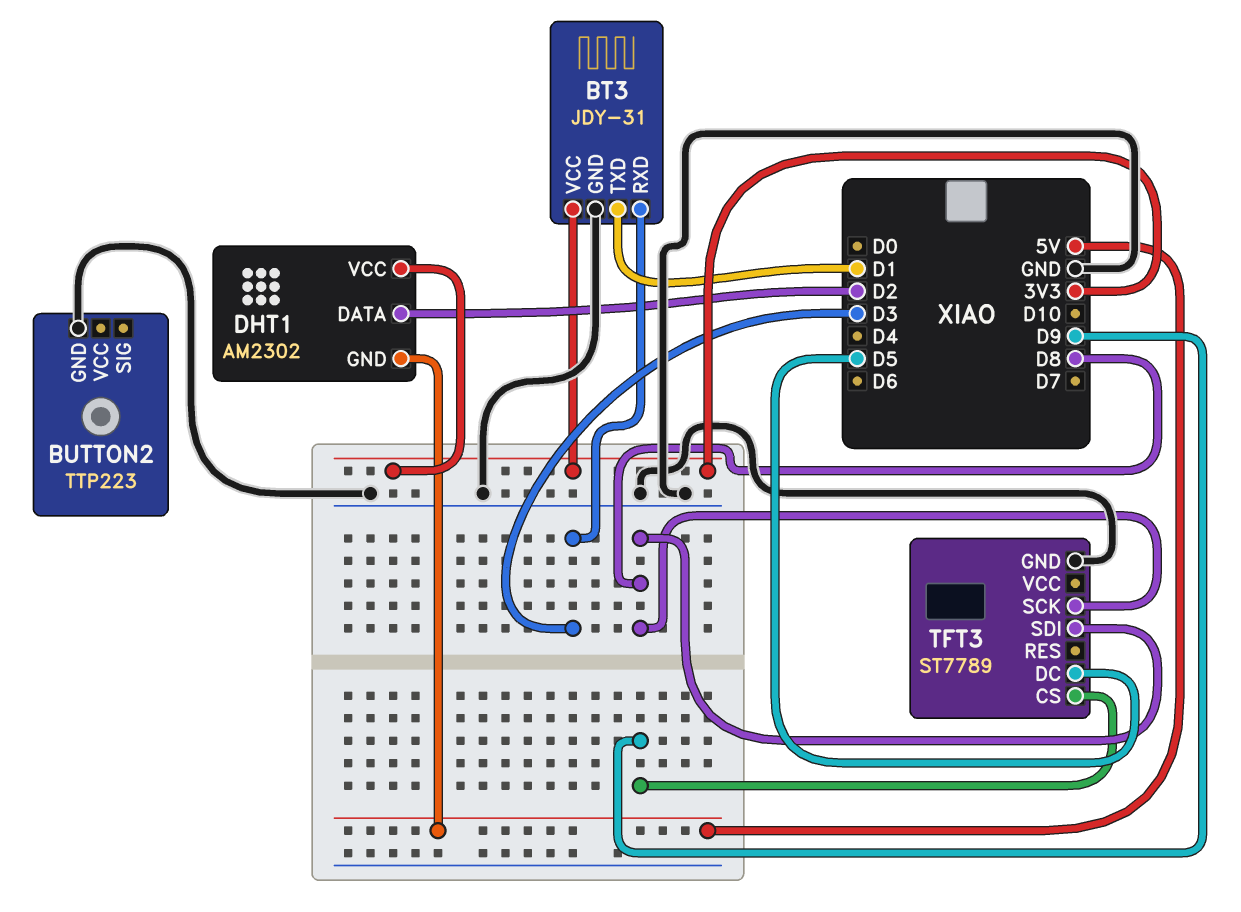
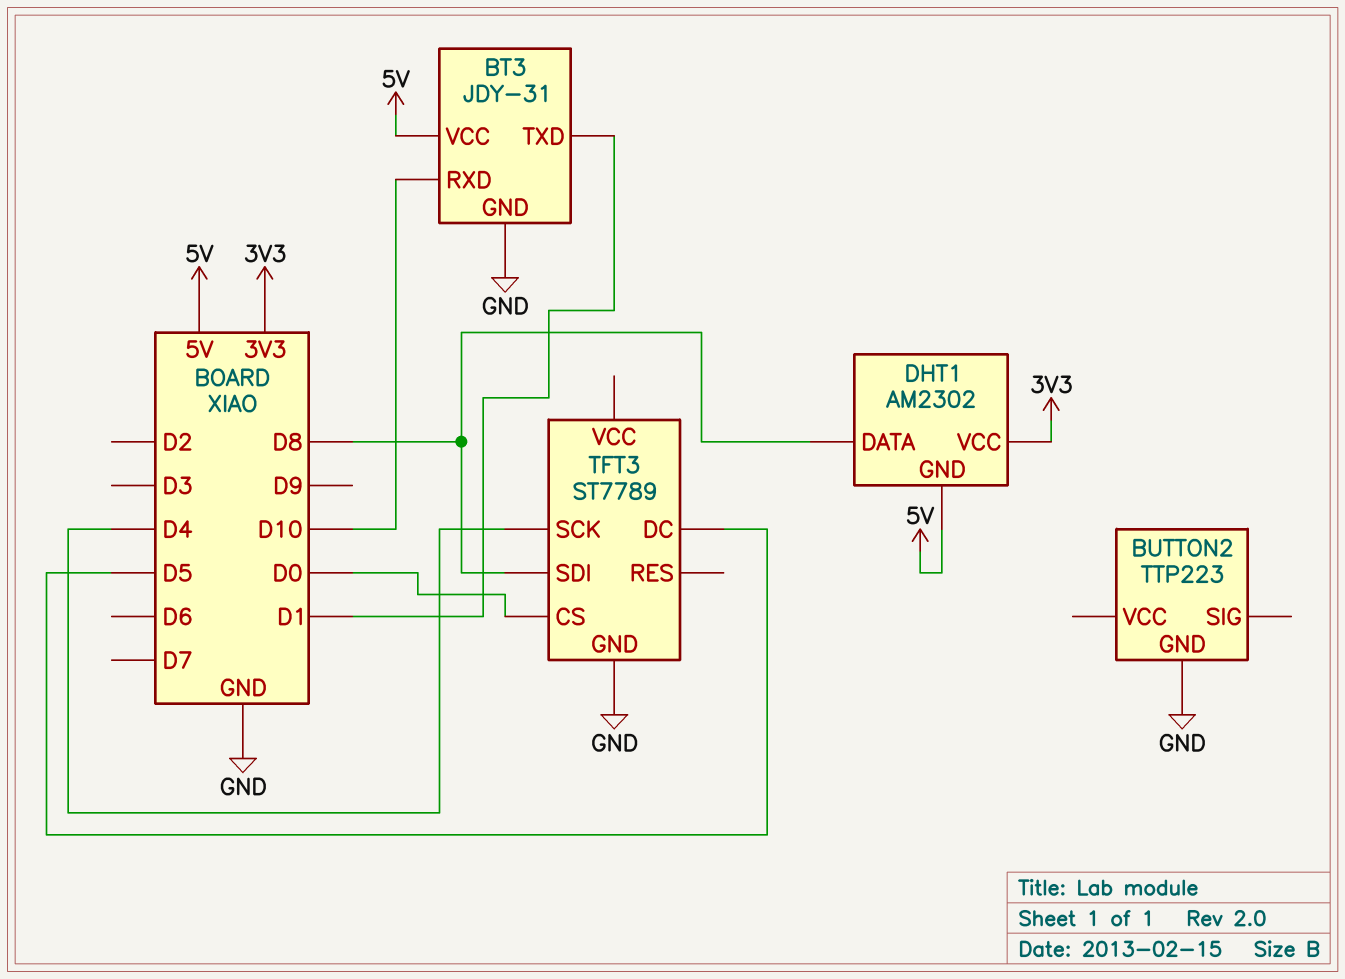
BT3 pin RXD: D3 -> D10
BT3 pin VCC: 3V3 -> 5V
DHT1 pin DATA: D2 -> D8
TFT3 pin CS: D9 -> D0
TFT3 pin SCK: D8 -> D4

